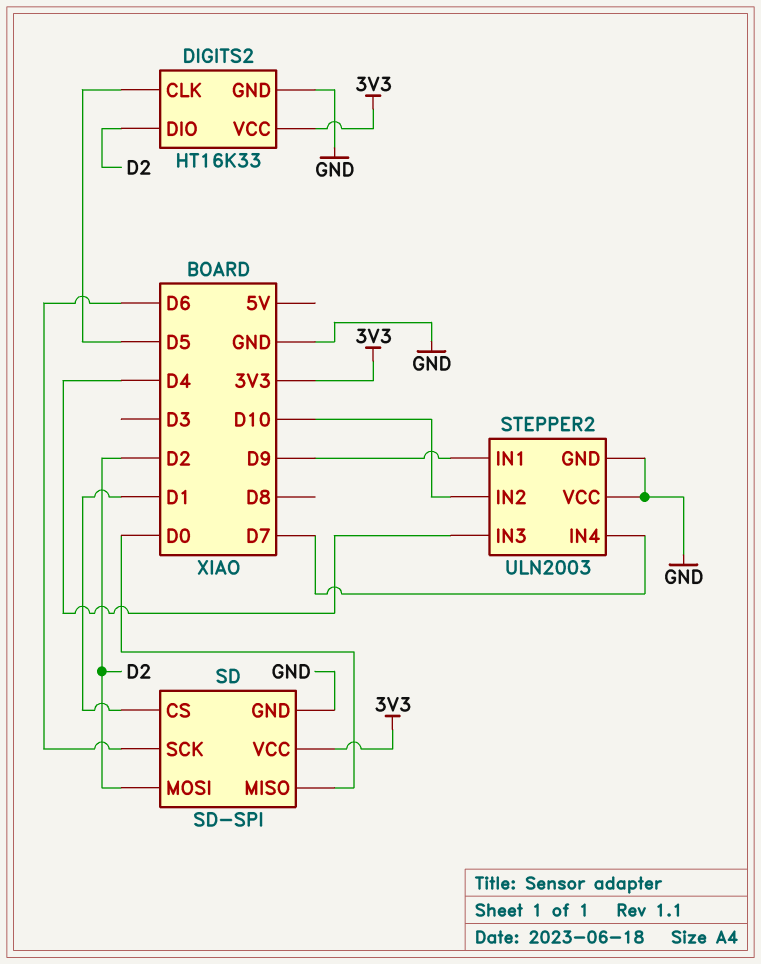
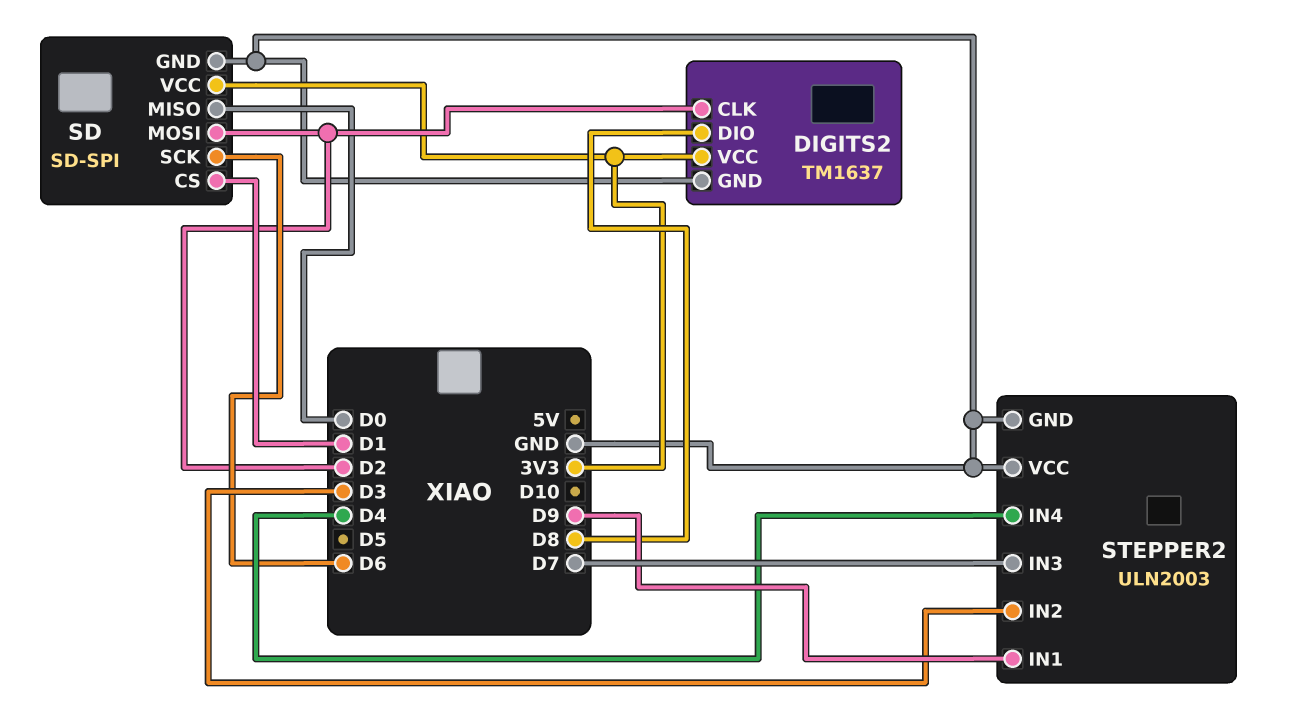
DIGITS2: HT16K33 -> TM1637
DIGITS2 pin CLK: D5 -> D2
DIGITS2 pin DIO: D2 -> D8
STEPPER2 pin IN2: D10 -> D3
STEPPER2 pin IN3: D4 -> D7
STEPPER2 pin IN4: D7 -> D4

